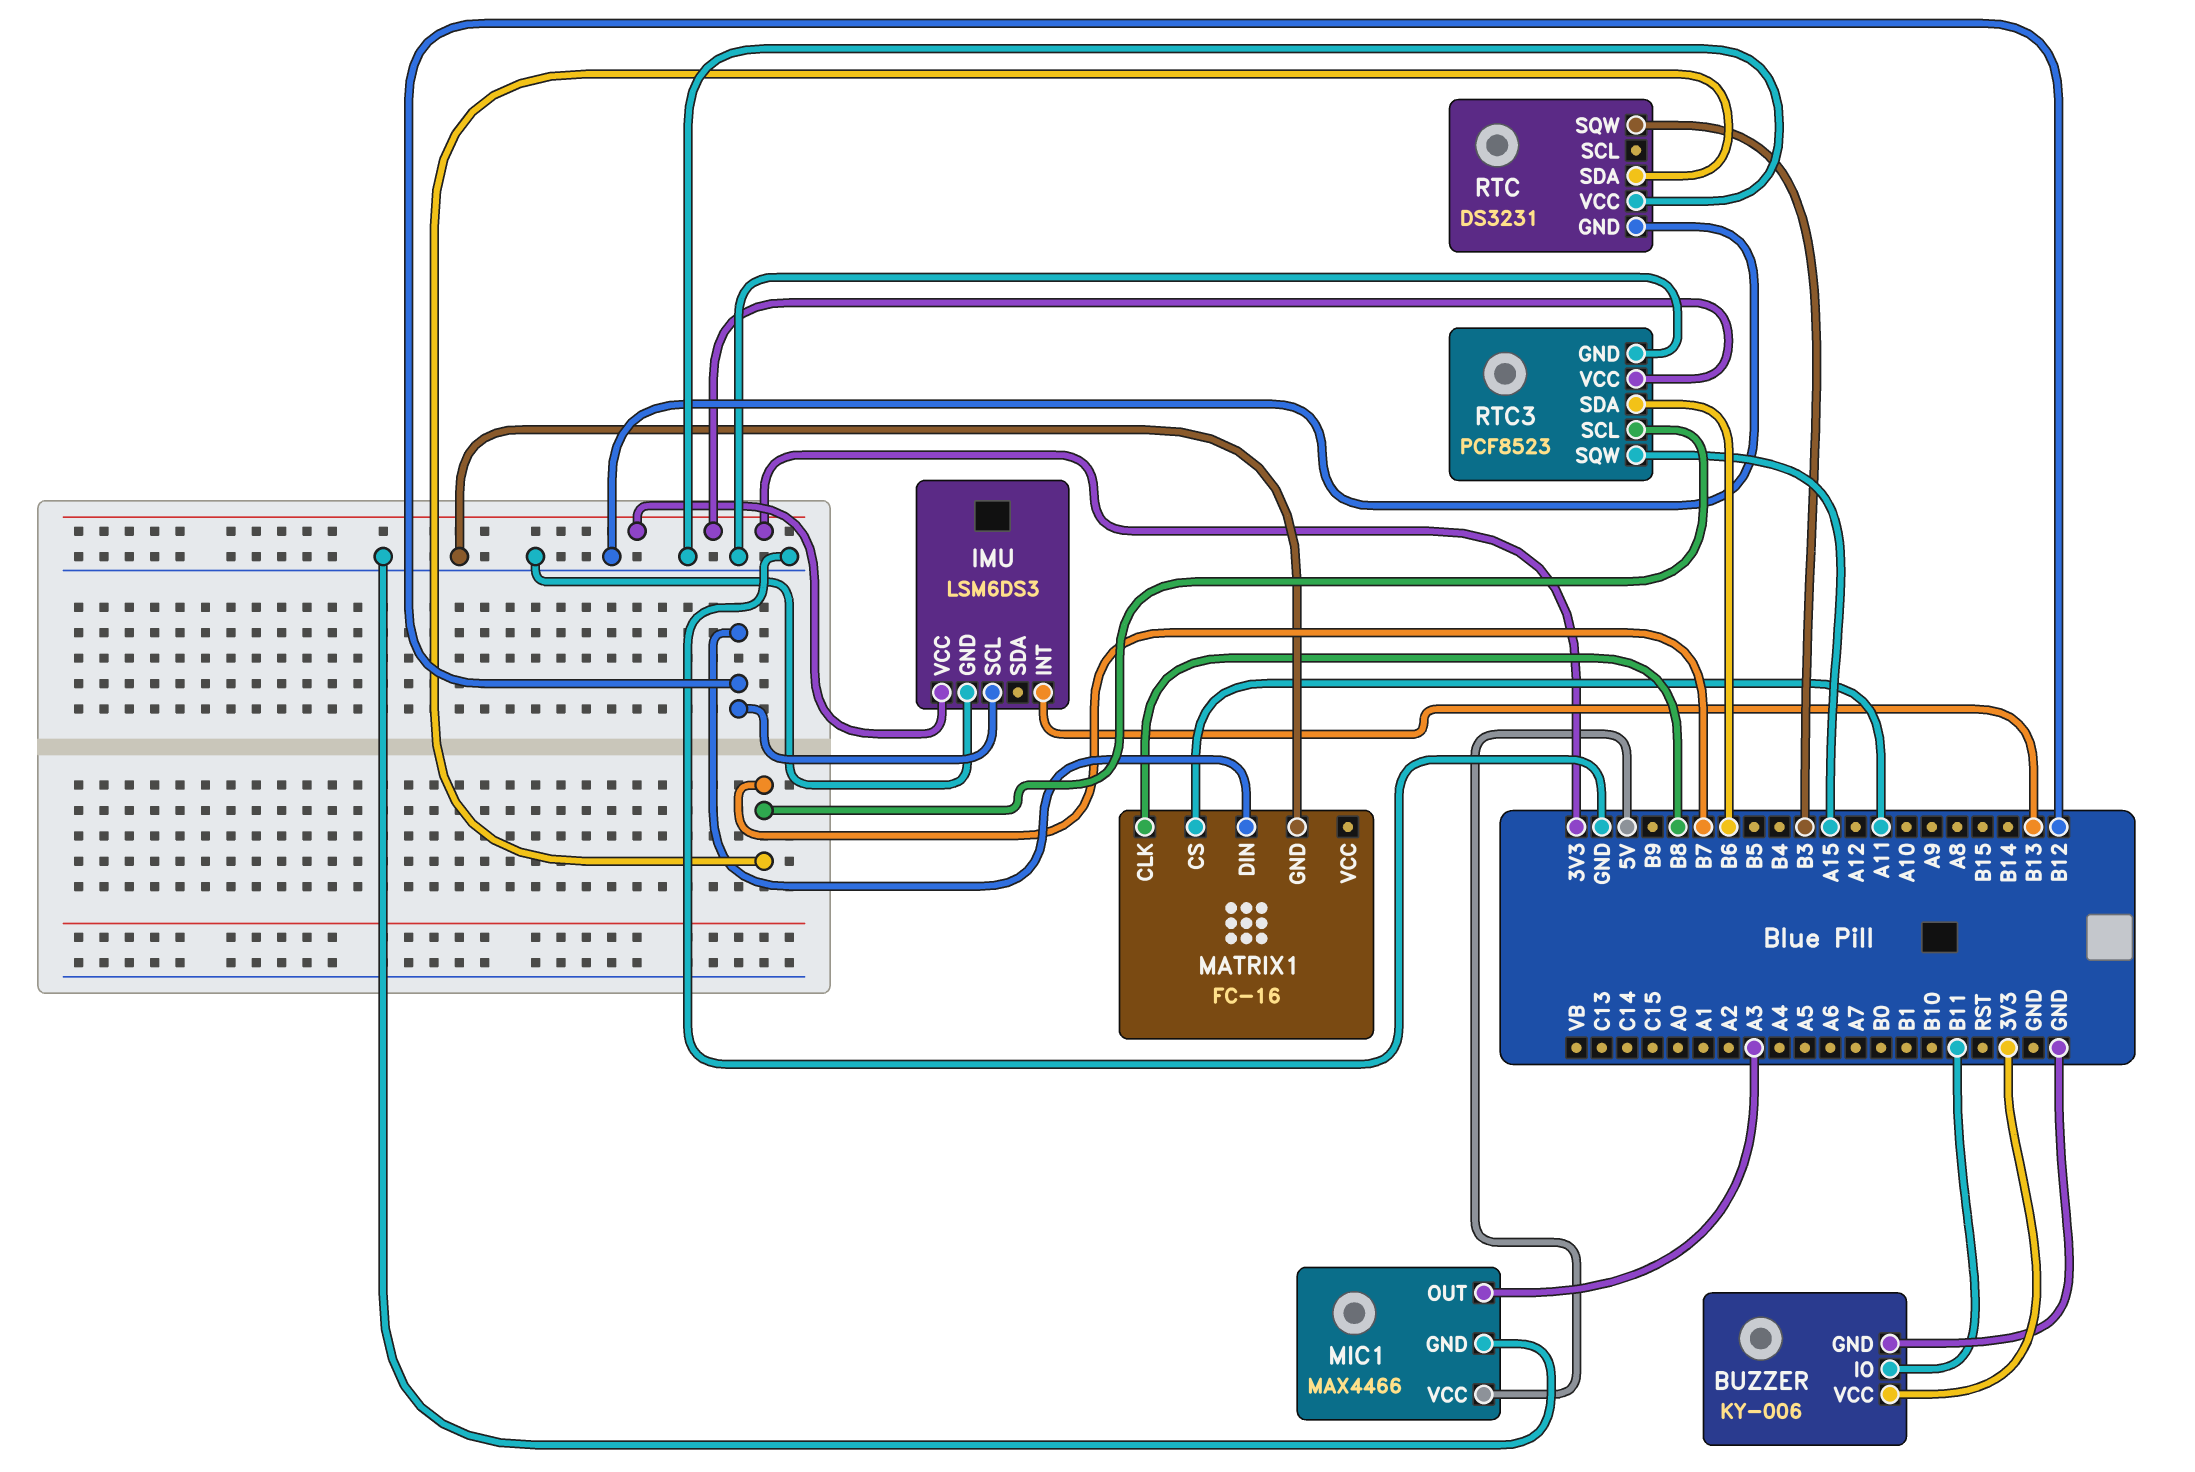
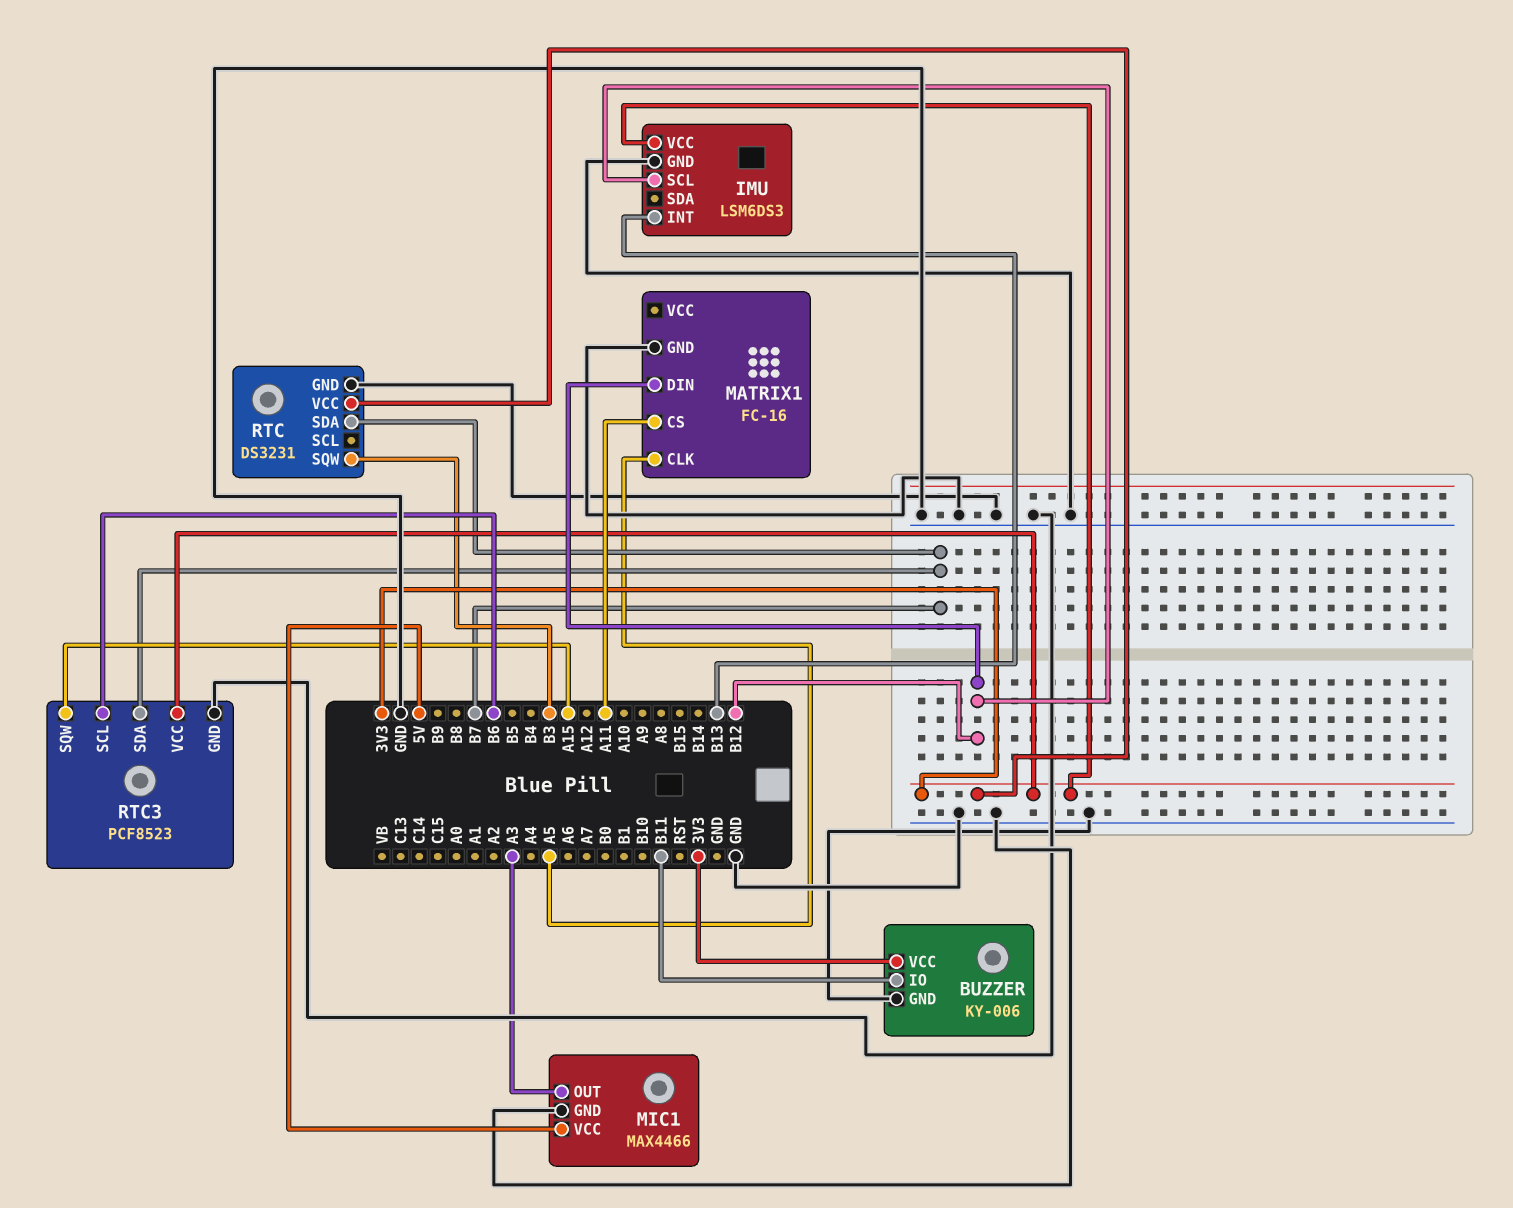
MATRIX1 pin CLK: B8 -> A5
RTC pin VCC: GND -> 3V3
RTC3 pin SCL: B7 -> B6
RTC3 pin SDA: B6 -> B7

